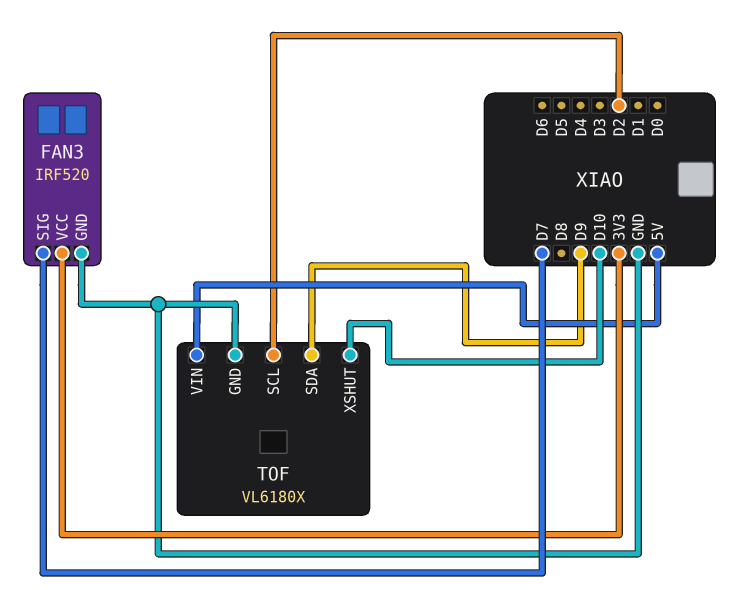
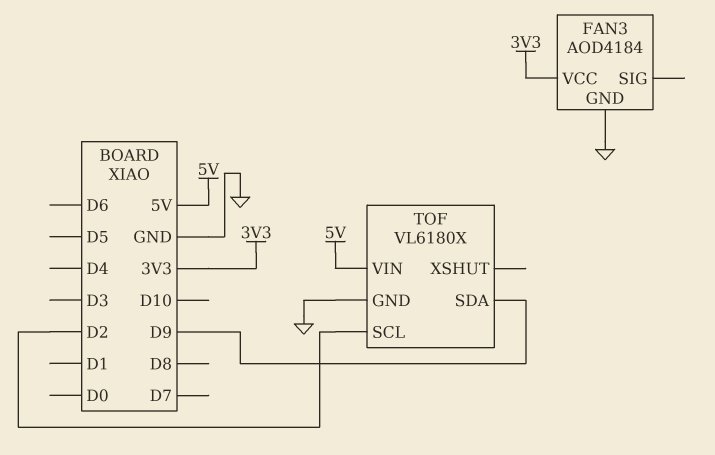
FAN3: IRF520 -> AOD4184
FAN3 pin SIG: D7 -> none
TOF pin XSHUT: D10 -> none

